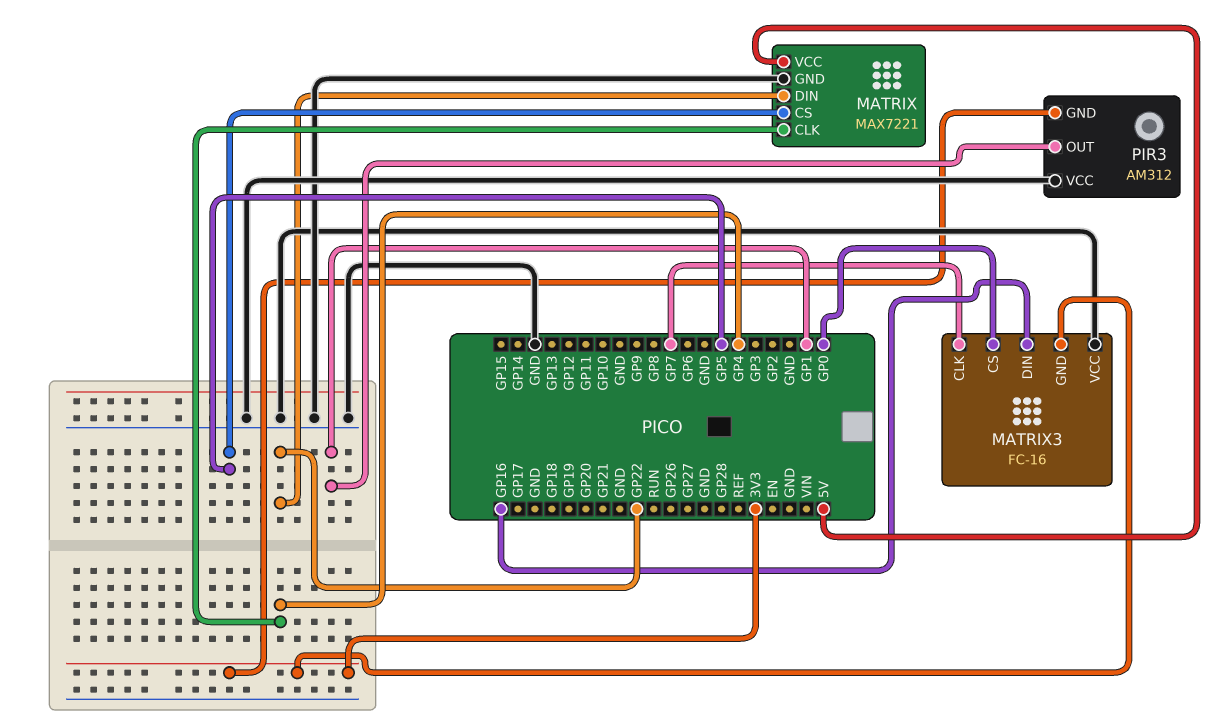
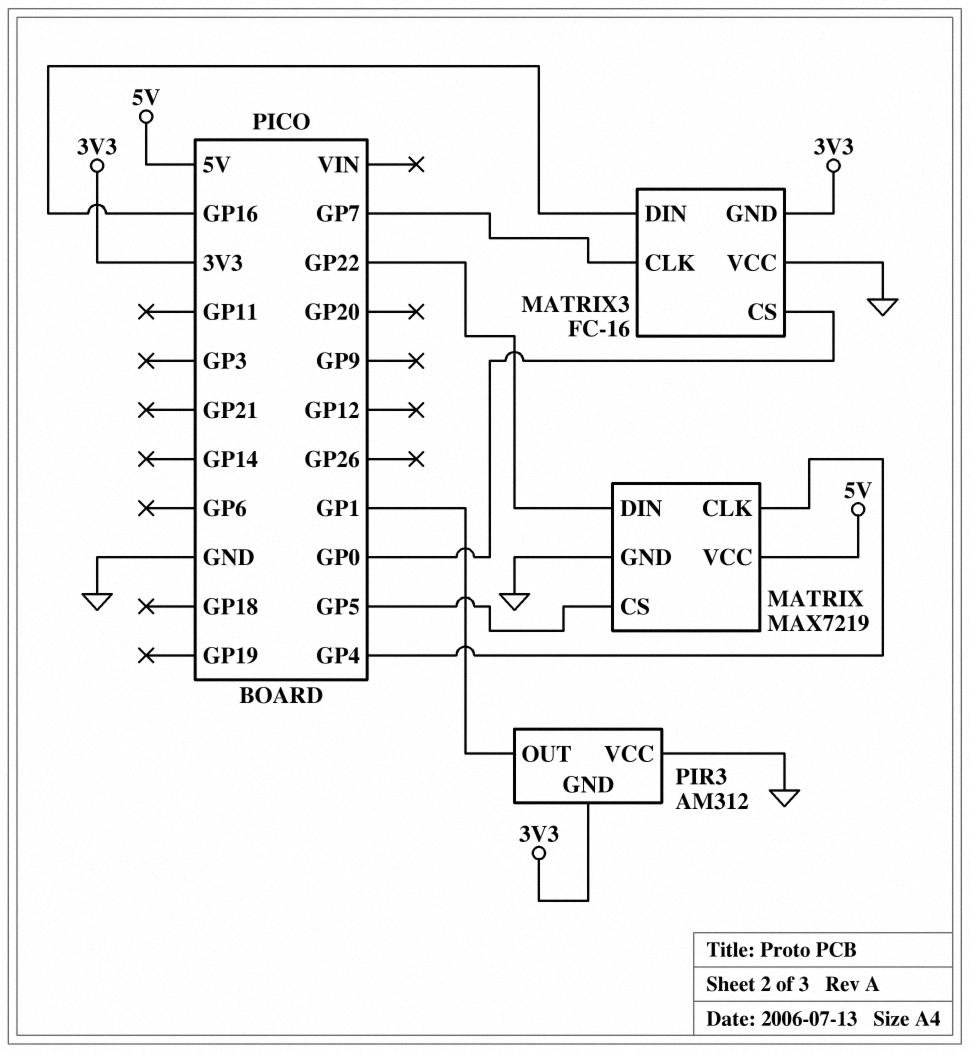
MATRIX: MAX7221 -> MAX7219

